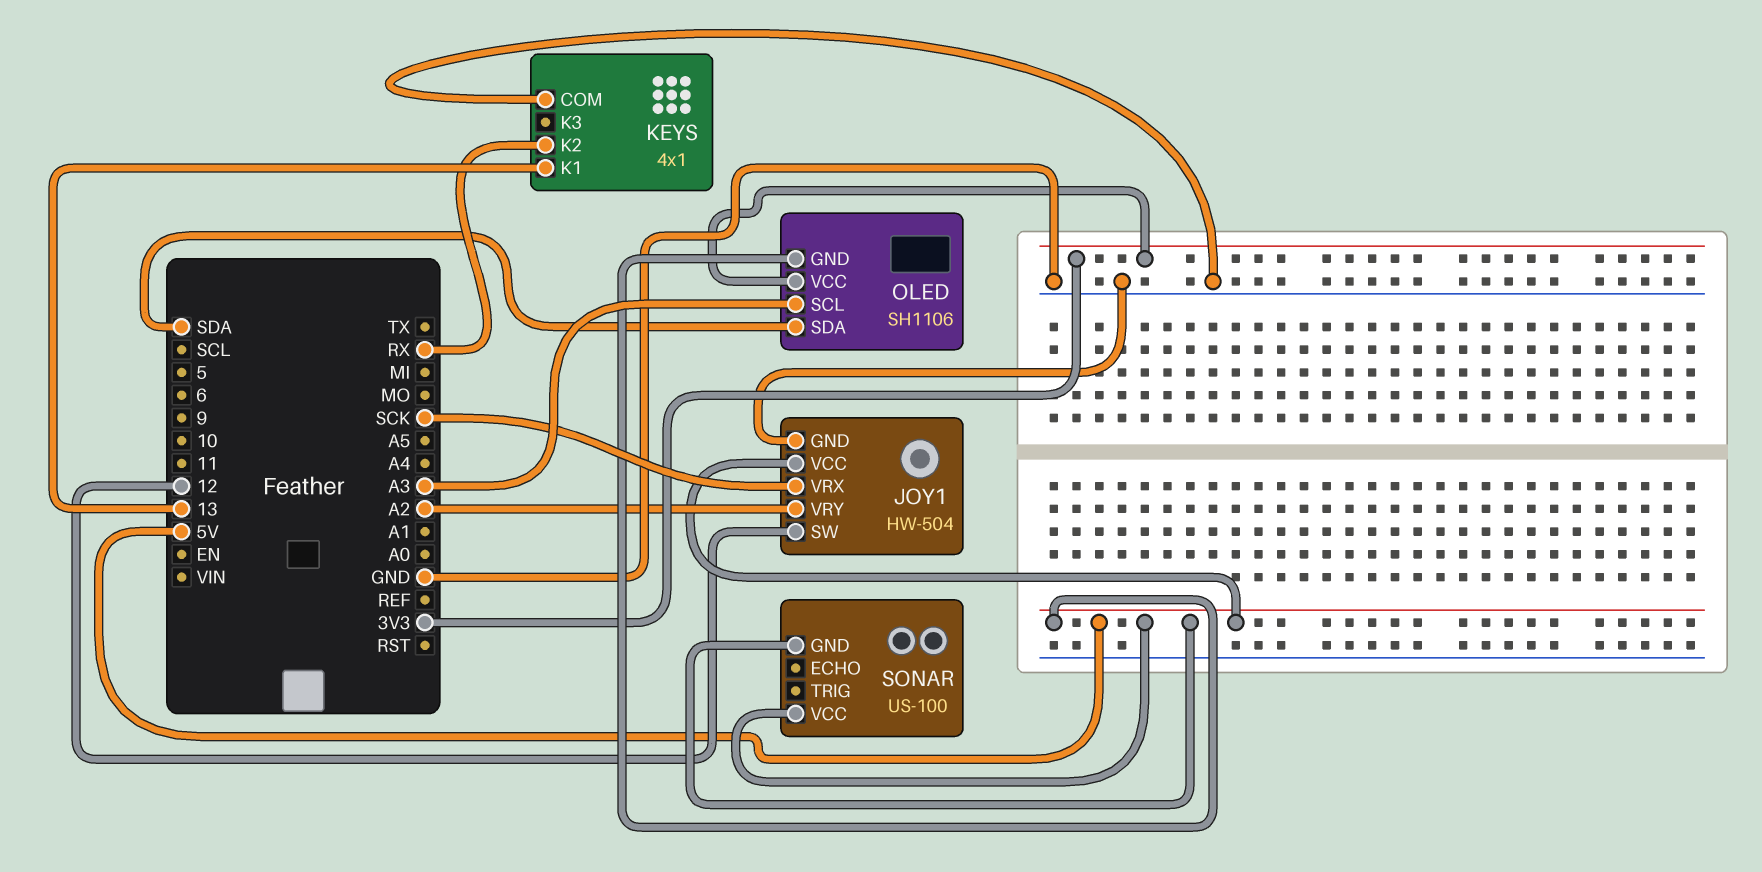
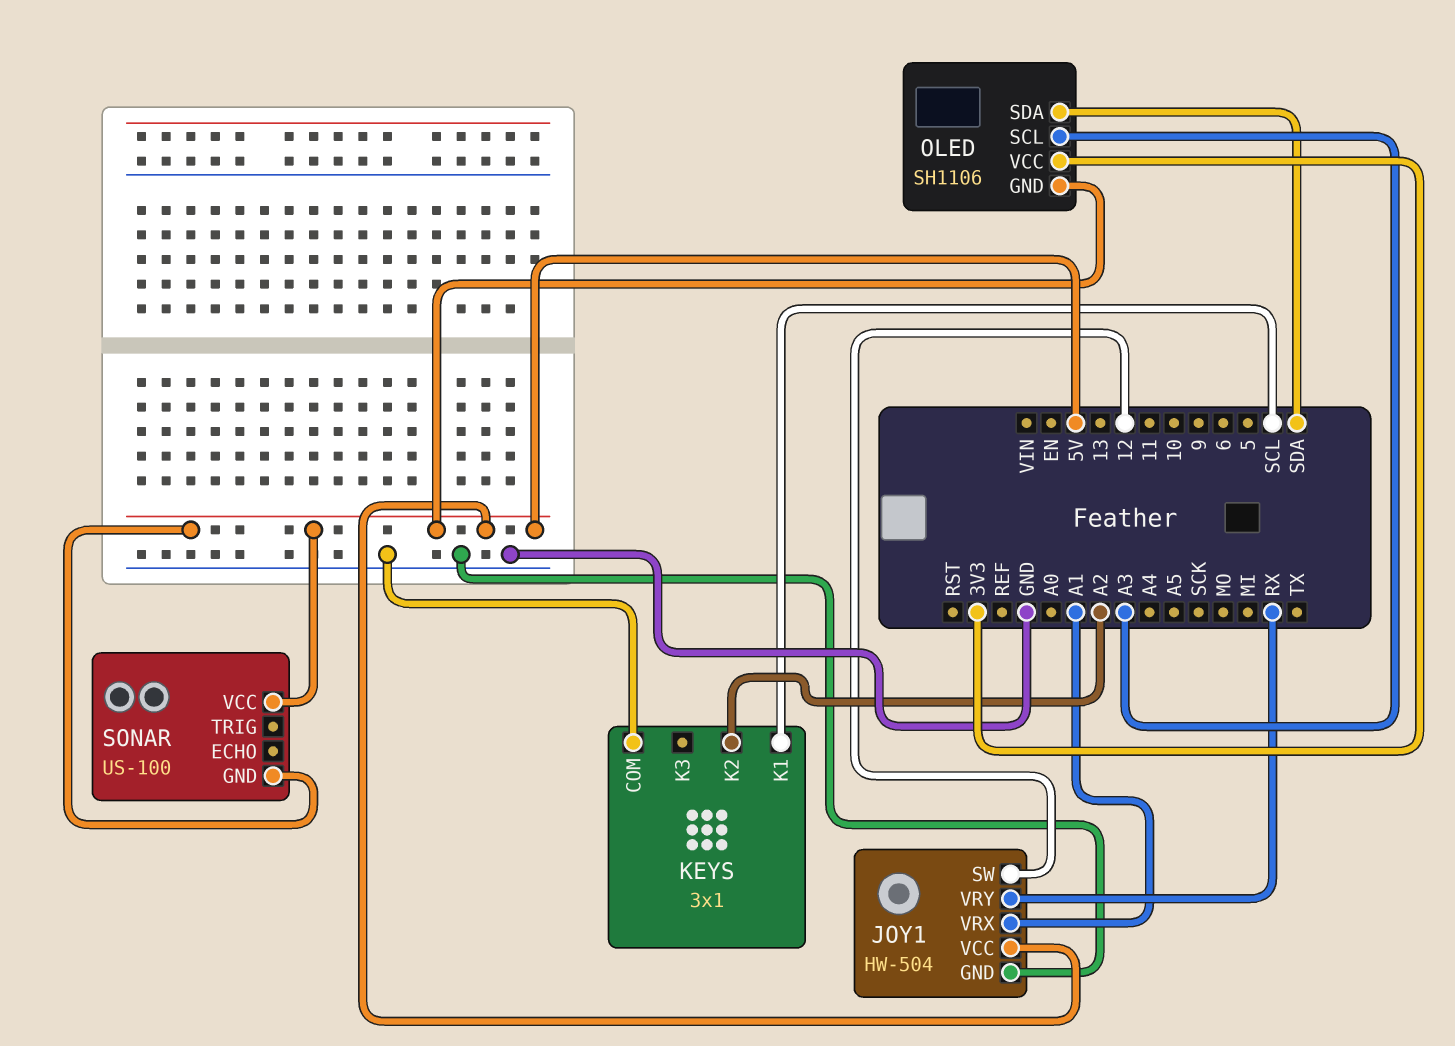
JOY1 pin VRX: SCK -> A1
JOY1 pin VRY: A2 -> RX
KEYS: 4x1 -> 3x1
KEYS pin K1: 13 -> SCL
KEYS pin K2: RX -> A2

